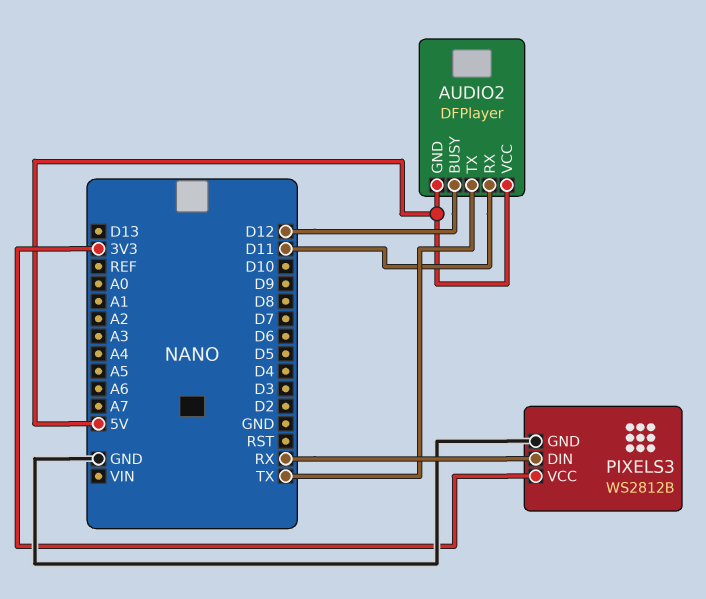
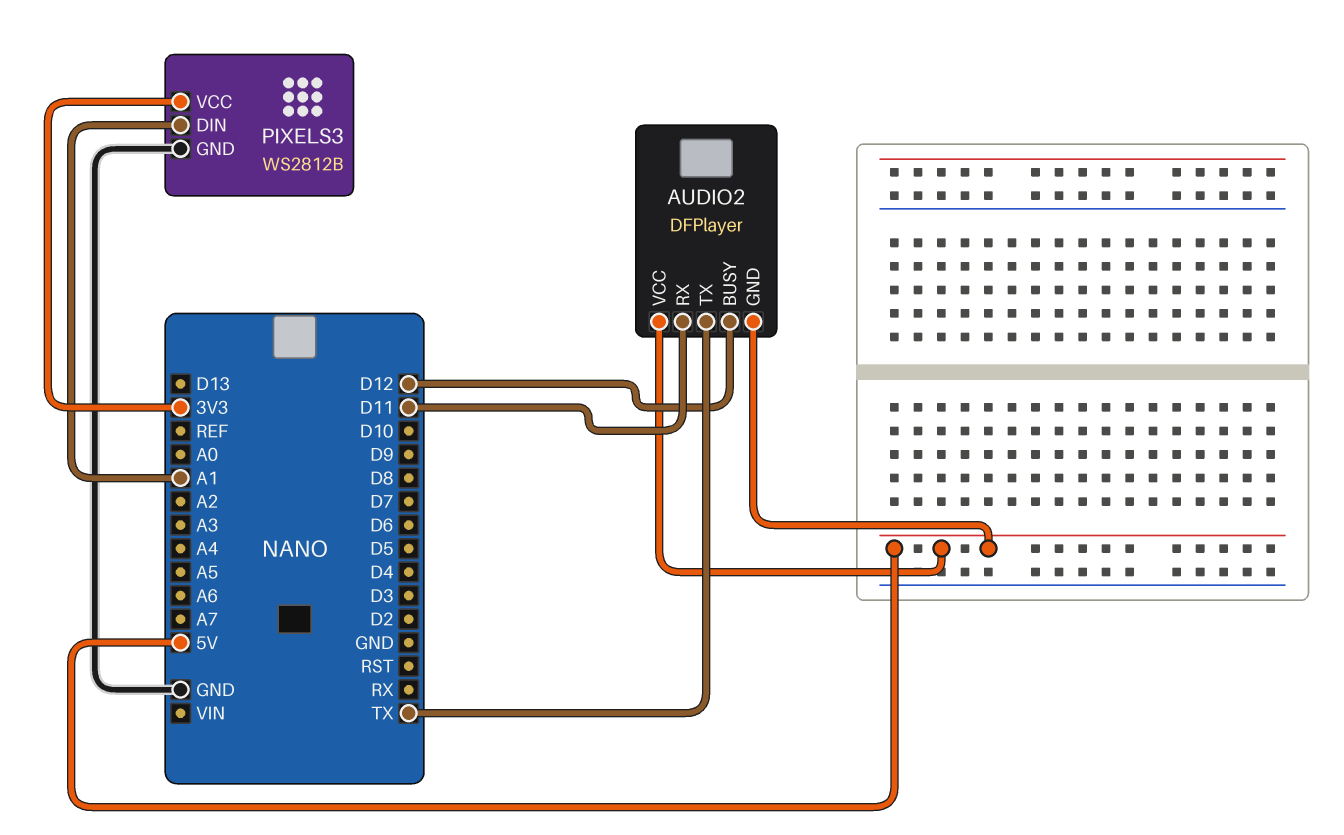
PIXELS3 pin DIN: RX -> A1

